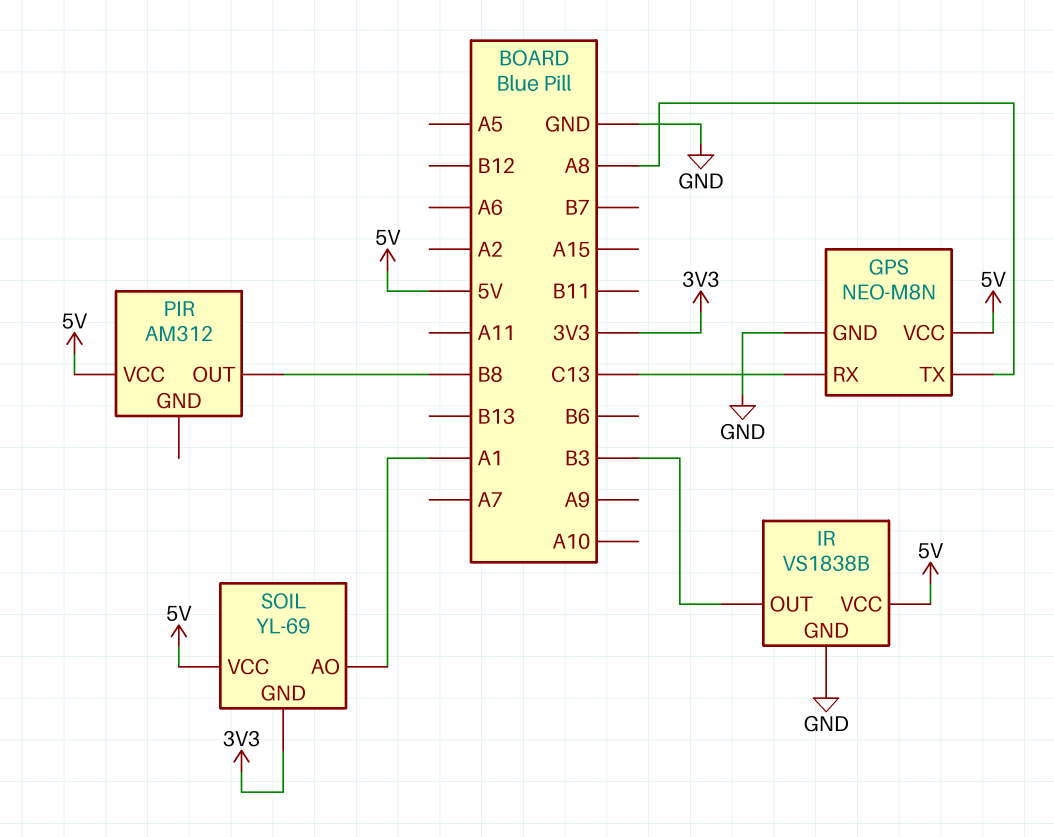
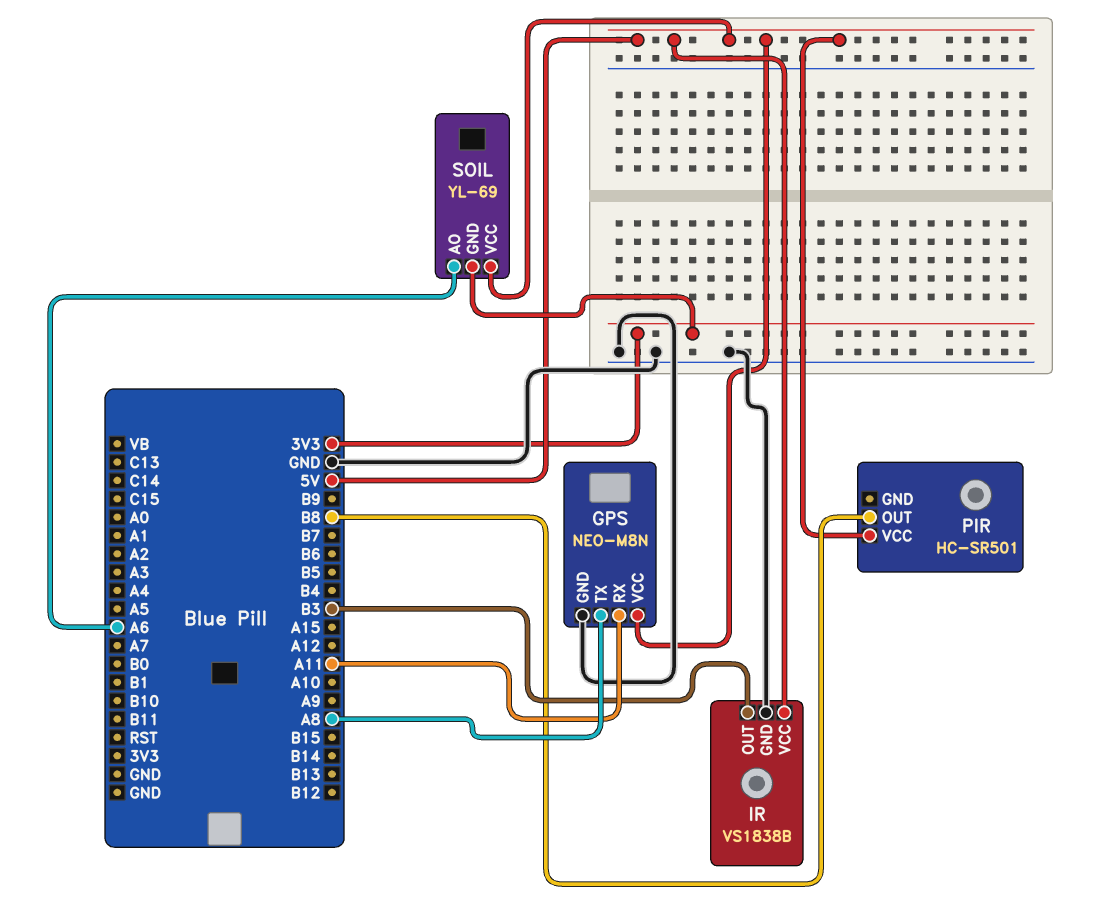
GPS pin RX: C13 -> A11
PIR: AM312 -> HC-SR501
SOIL pin AO: A1 -> A6

